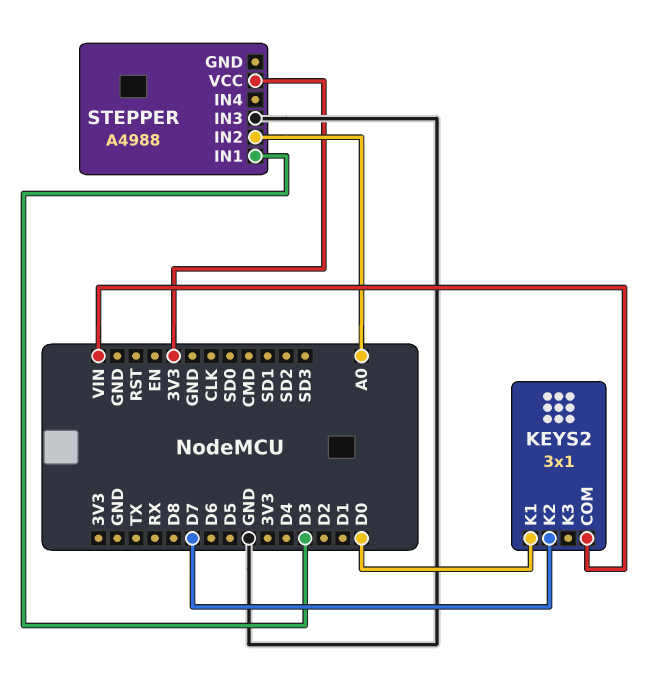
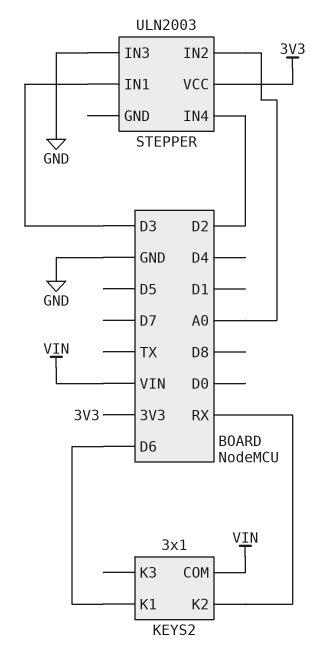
KEYS2 pin K1: D0 -> D6
KEYS2 pin K2: D7 -> RX
STEPPER: A4988 -> ULN2003
STEPPER pin IN4: none -> D2

